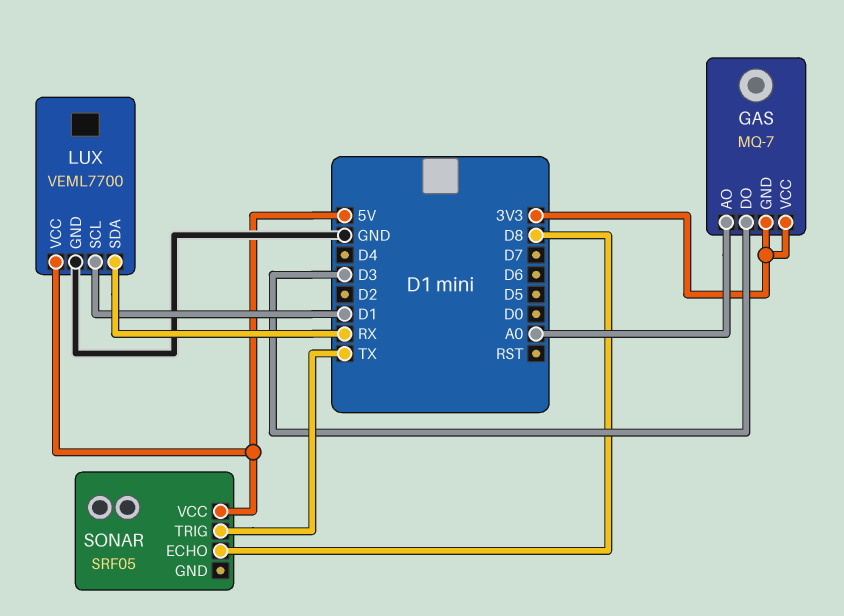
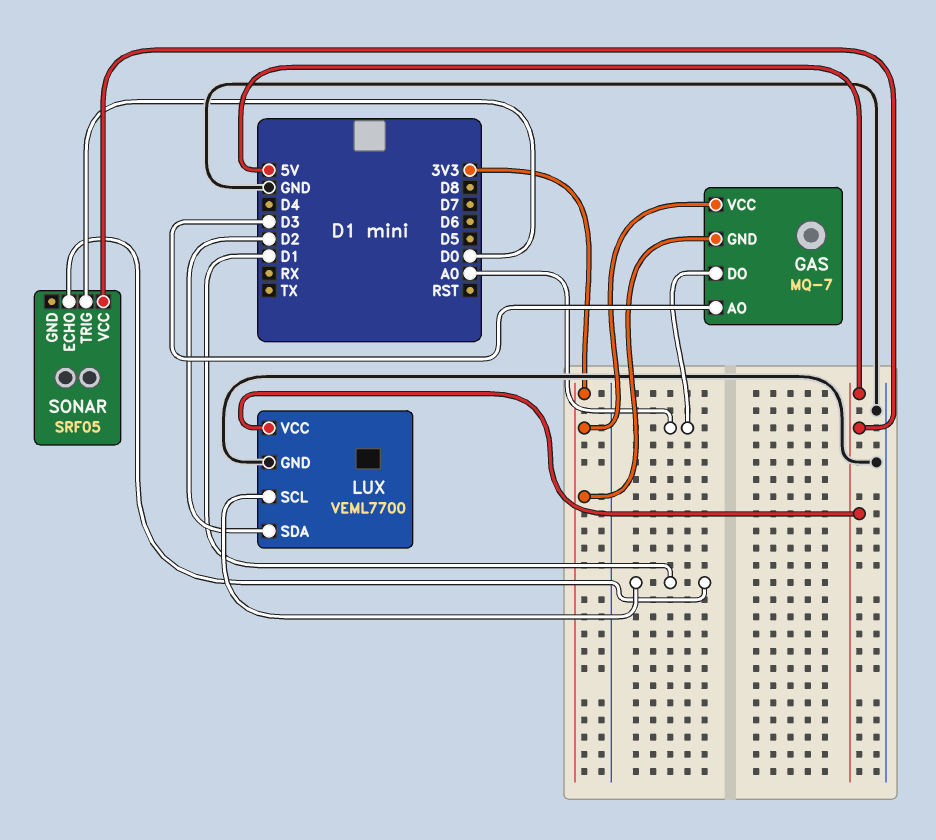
GAS pin AO: A0 -> D3
GAS pin DO: D3 -> A0
LUX pin SDA: RX -> D2
SONAR pin ECHO: D8 -> D1
SONAR pin TRIG: TX -> D0

